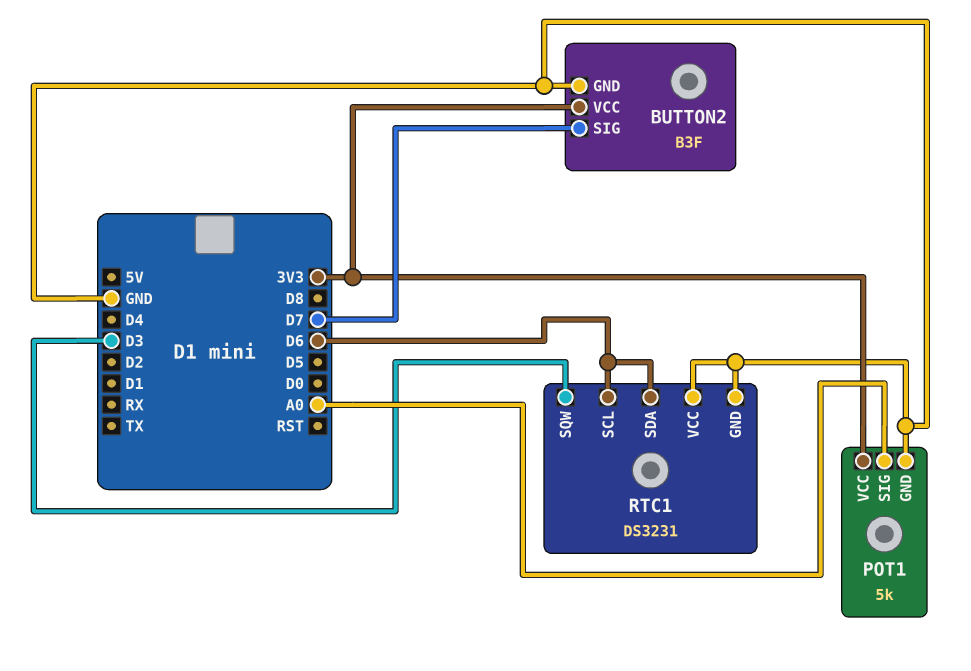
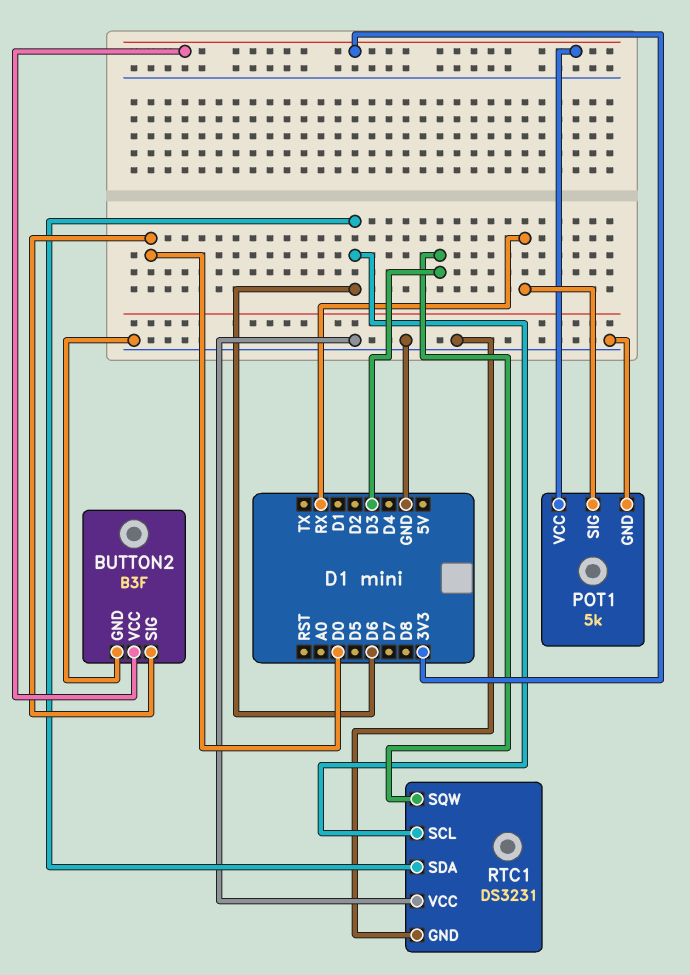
BUTTON2 pin SIG: D7 -> D0
POT1 pin SIG: A0 -> RX

